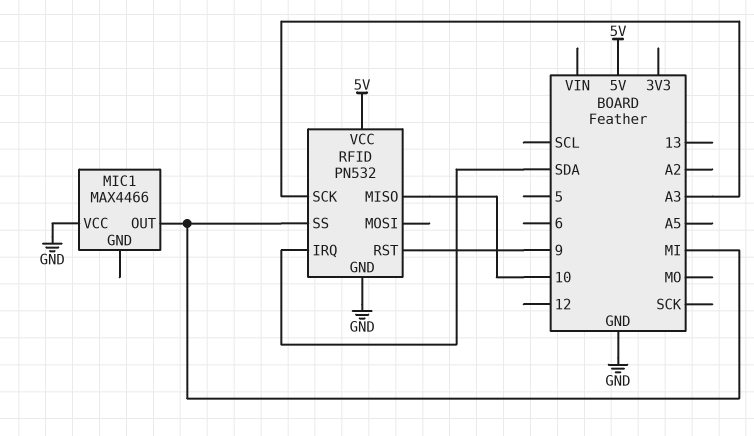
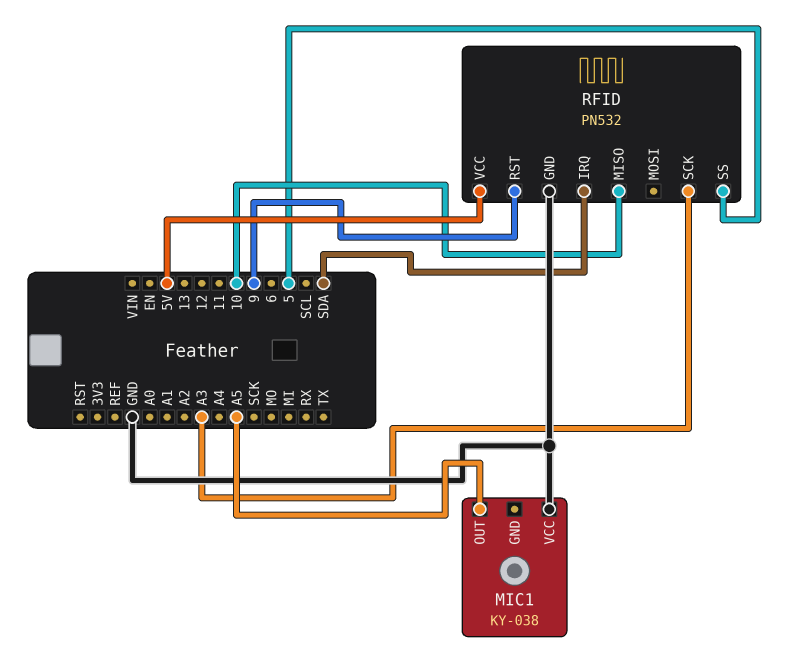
MIC1: MAX4466 -> KY-038
MIC1 pin OUT: MI -> A5
RFID pin SS: MI -> 5

